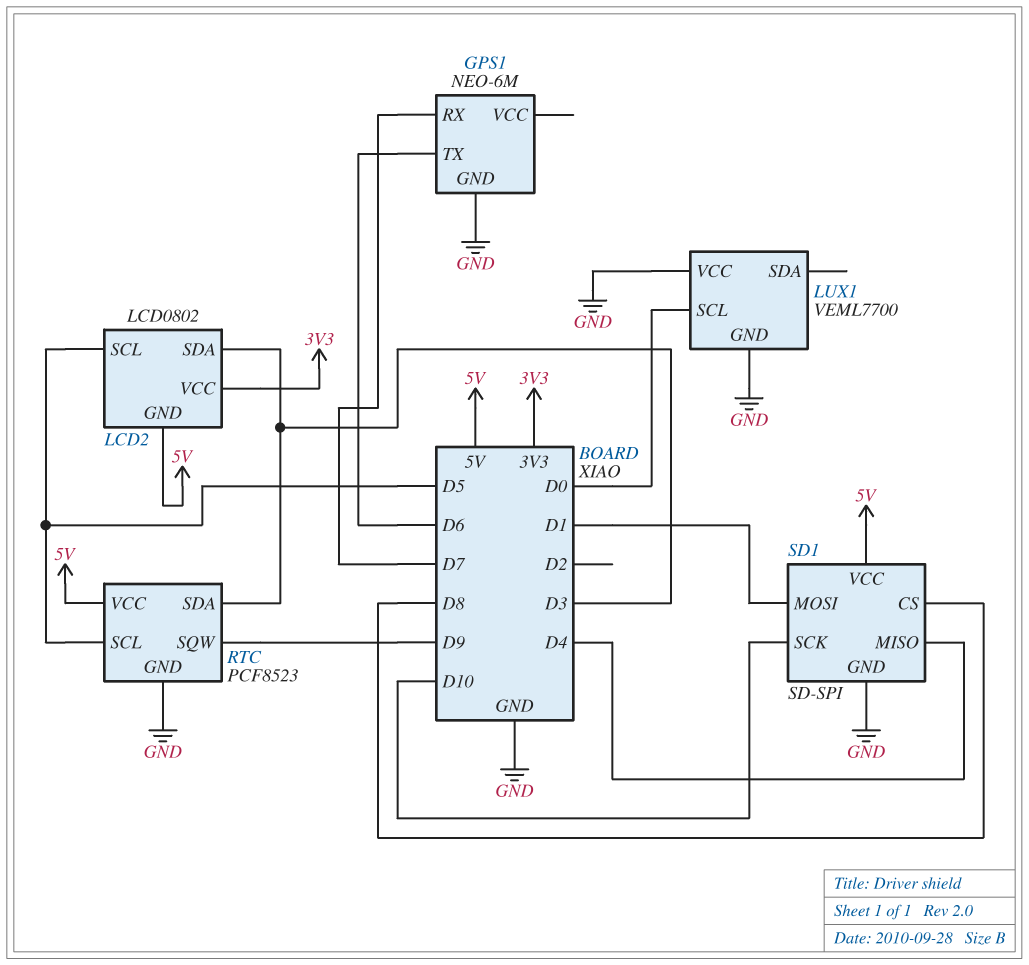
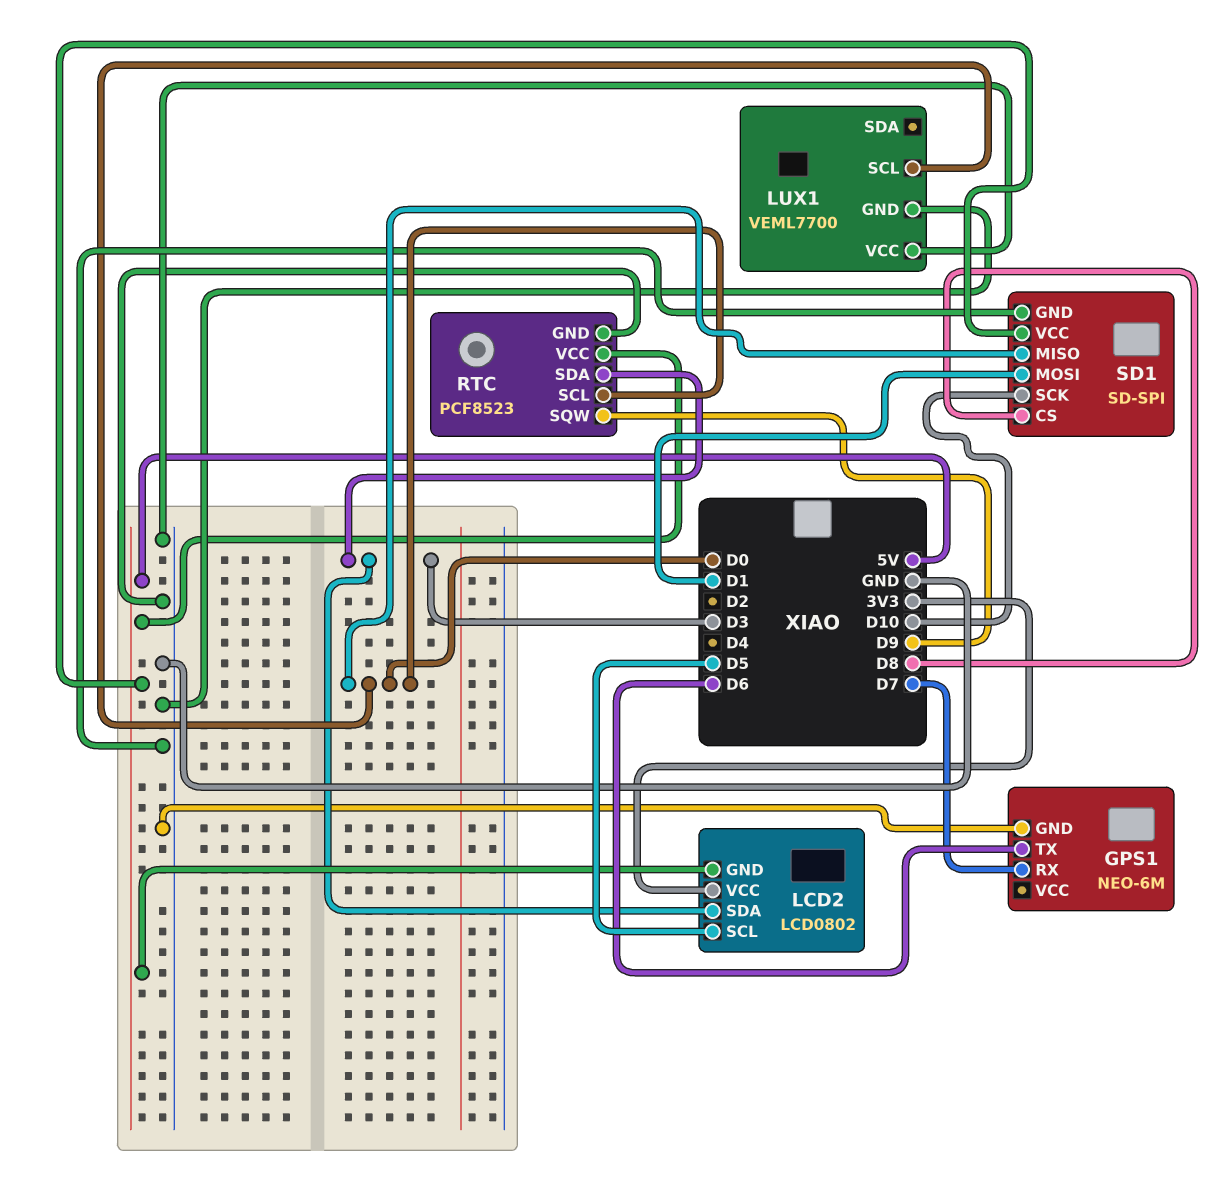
RTC pin SCL: D5 -> D0
SD1 pin MISO: D4 -> D0

